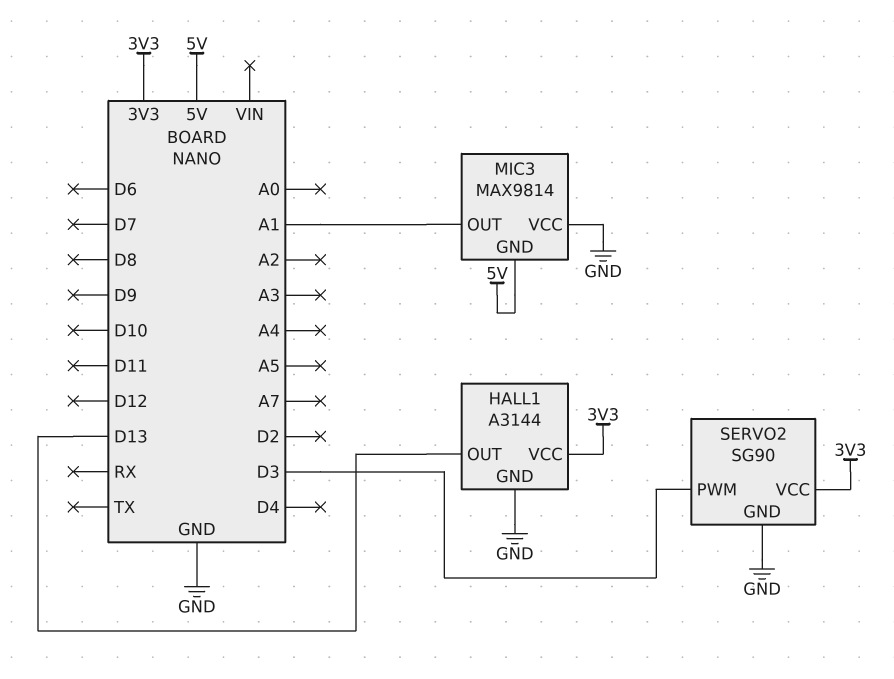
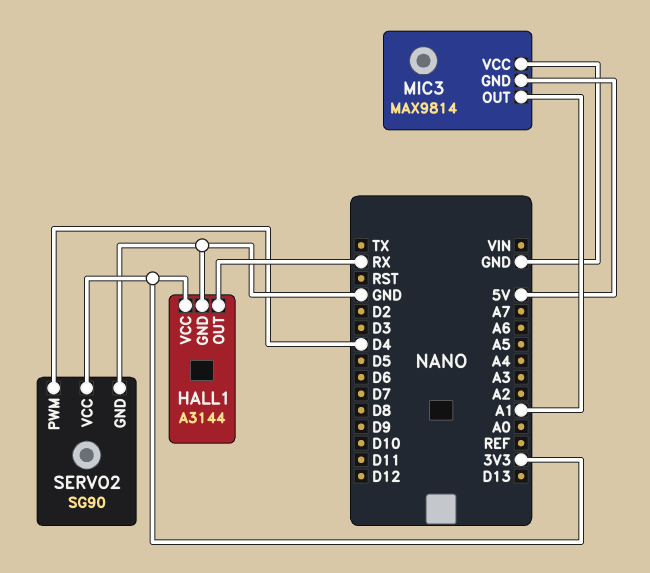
HALL1 pin OUT: D13 -> RX
SERVO2 pin PWM: D3 -> D4

